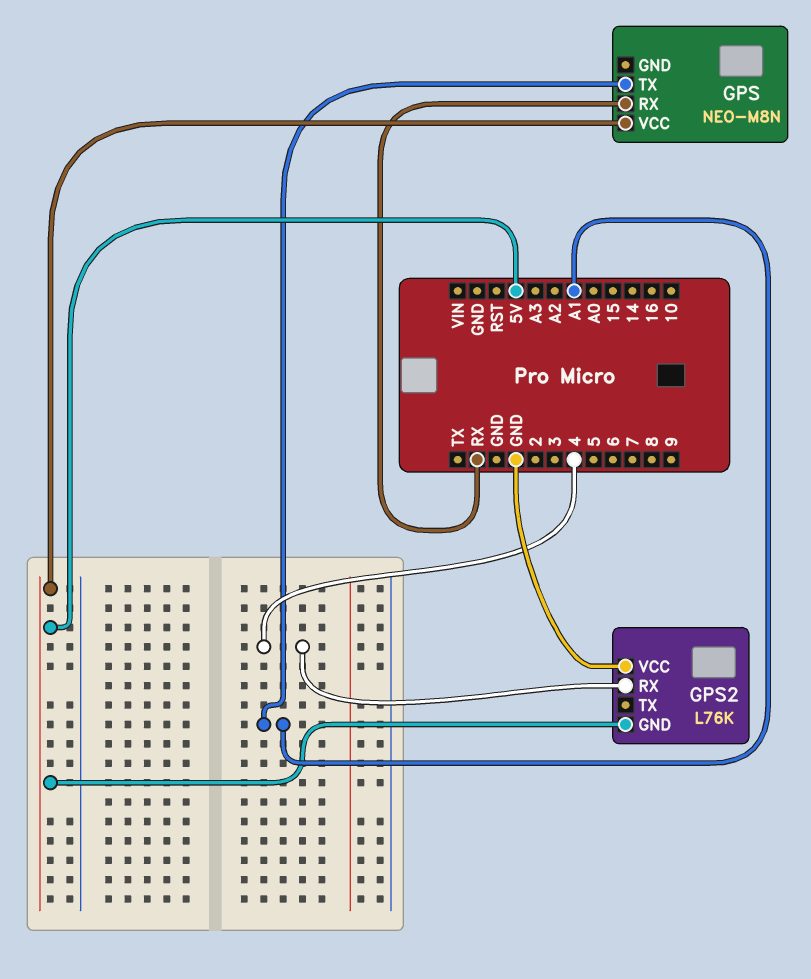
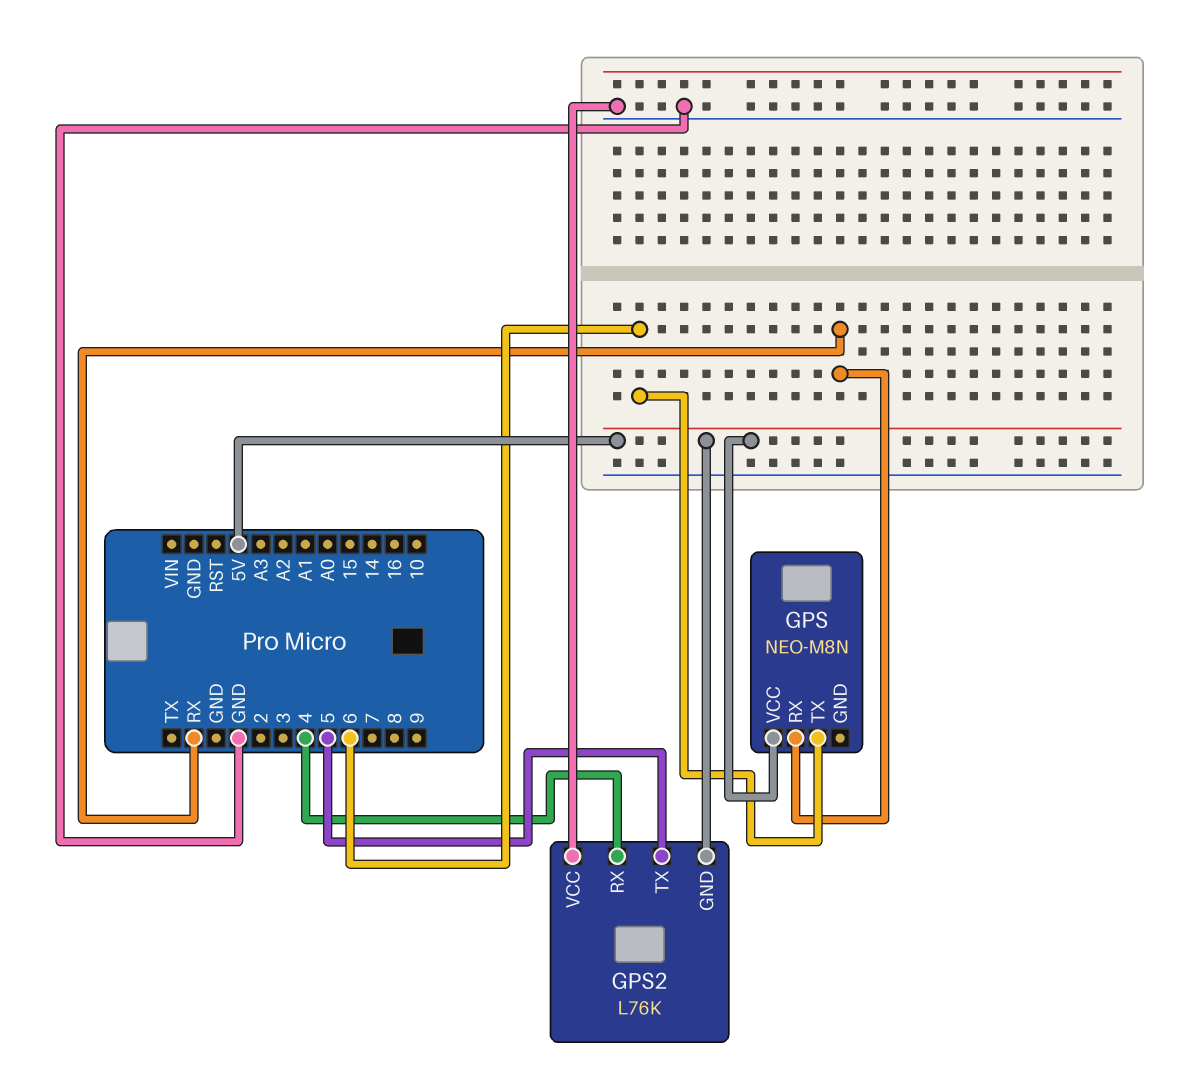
GPS pin TX: A1 -> 6
GPS2 pin TX: none -> 5

